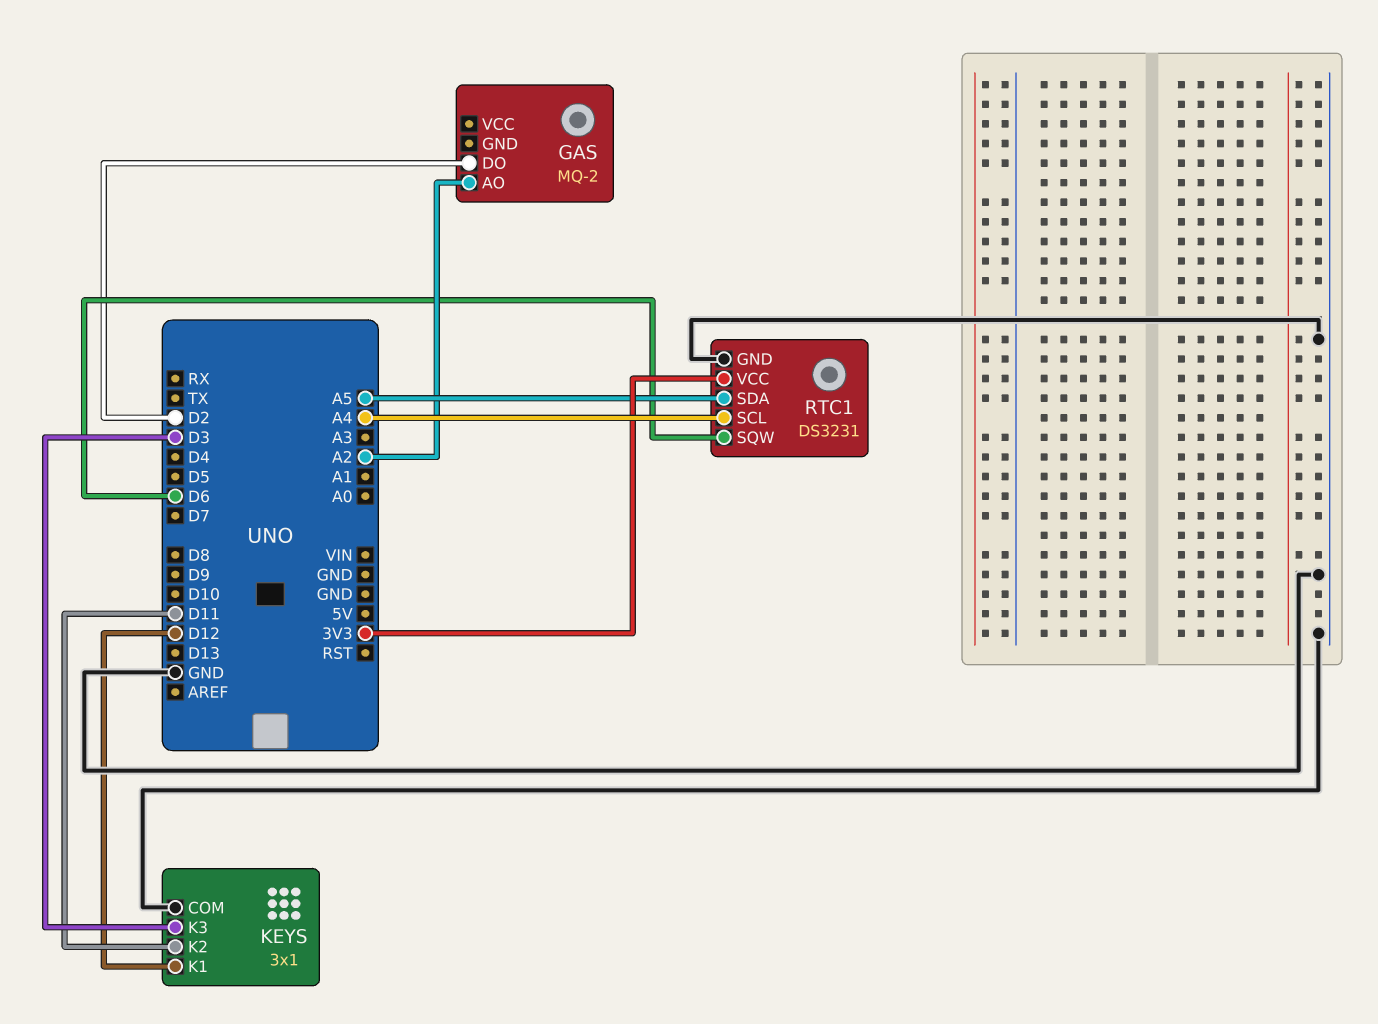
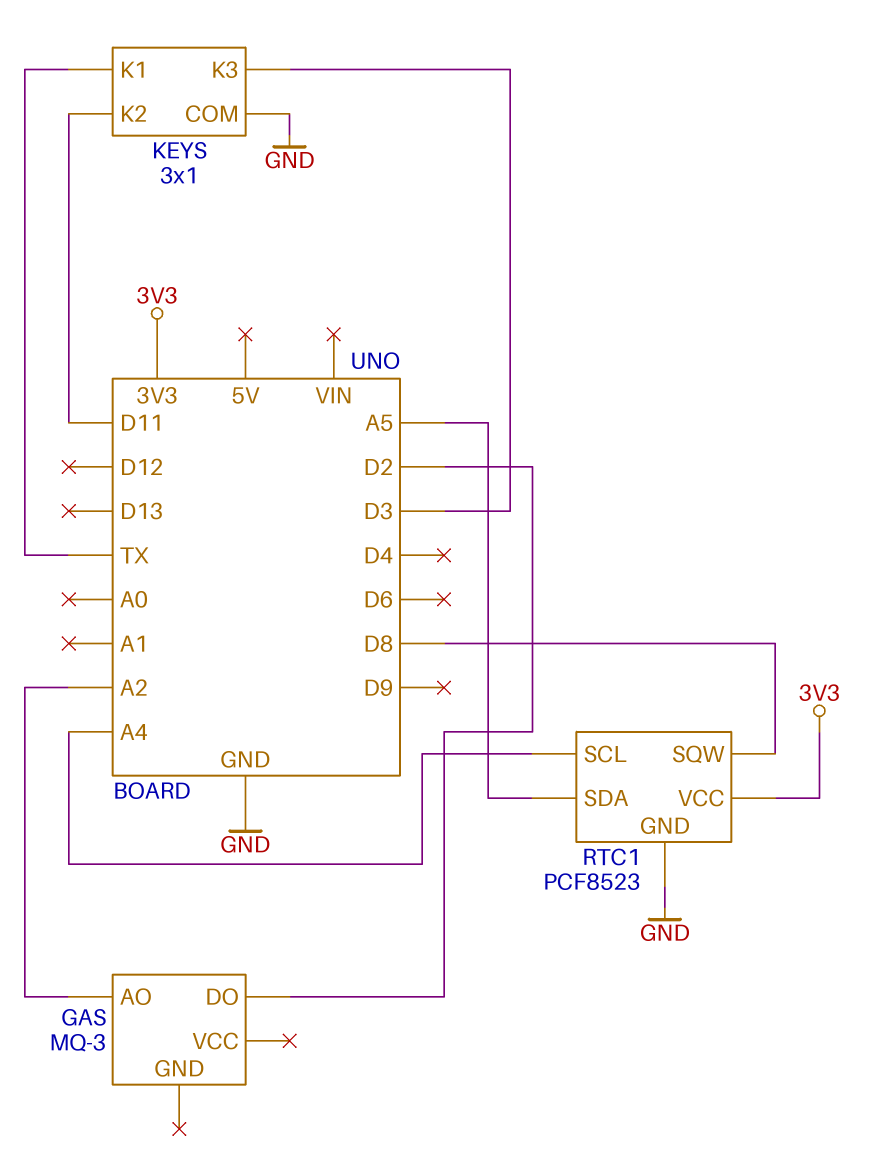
GAS: MQ-2 -> MQ-3
KEYS pin K1: D12 -> TX
RTC1: DS3231 -> PCF8523
RTC1 pin SQW: D6 -> D8

